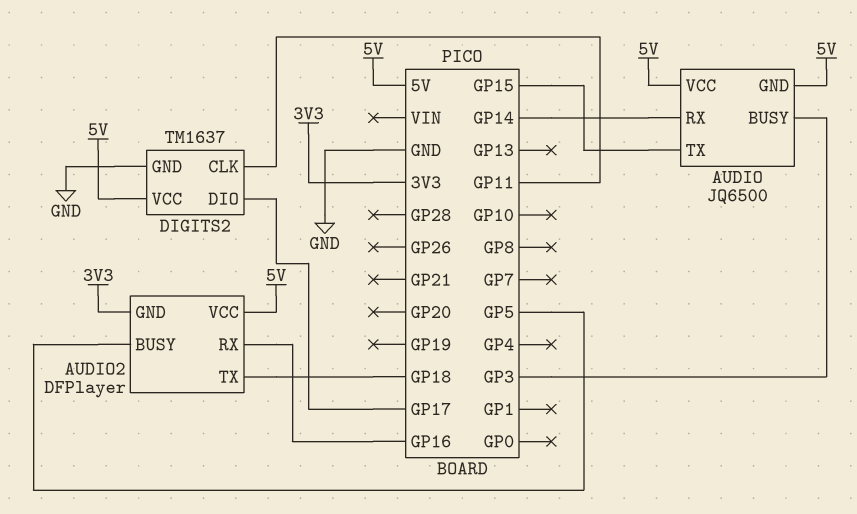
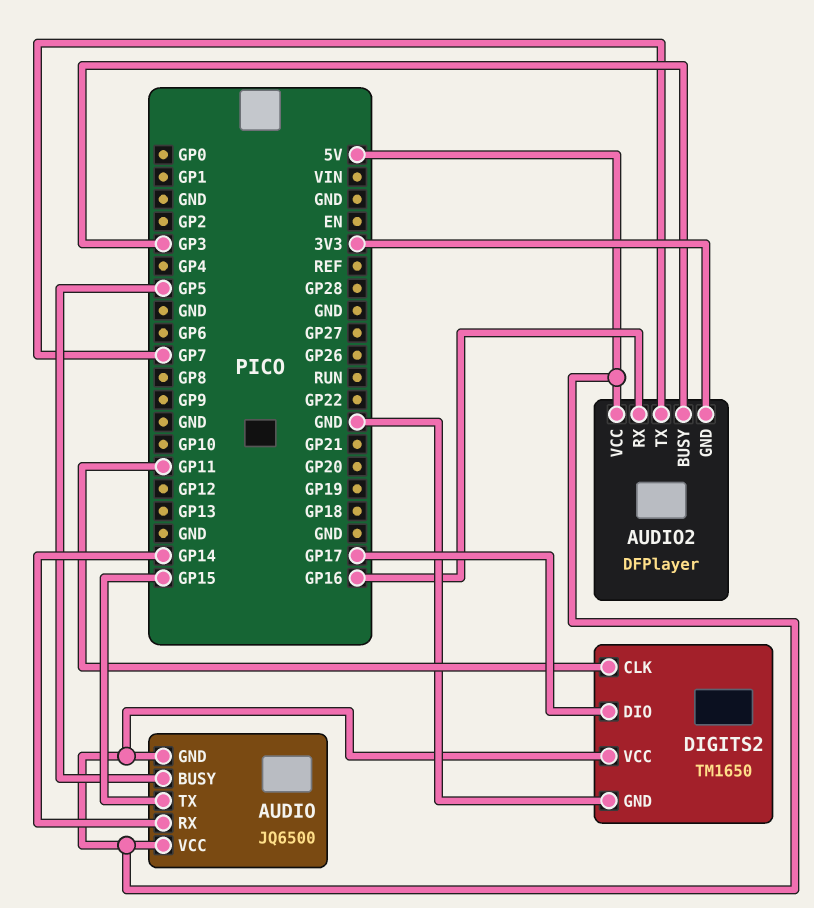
AUDIO pin BUSY: GP3 -> GP5
AUDIO2 pin BUSY: GP5 -> GP3
AUDIO2 pin TX: GP18 -> GP7
DIGITS2: TM1637 -> TM1650

